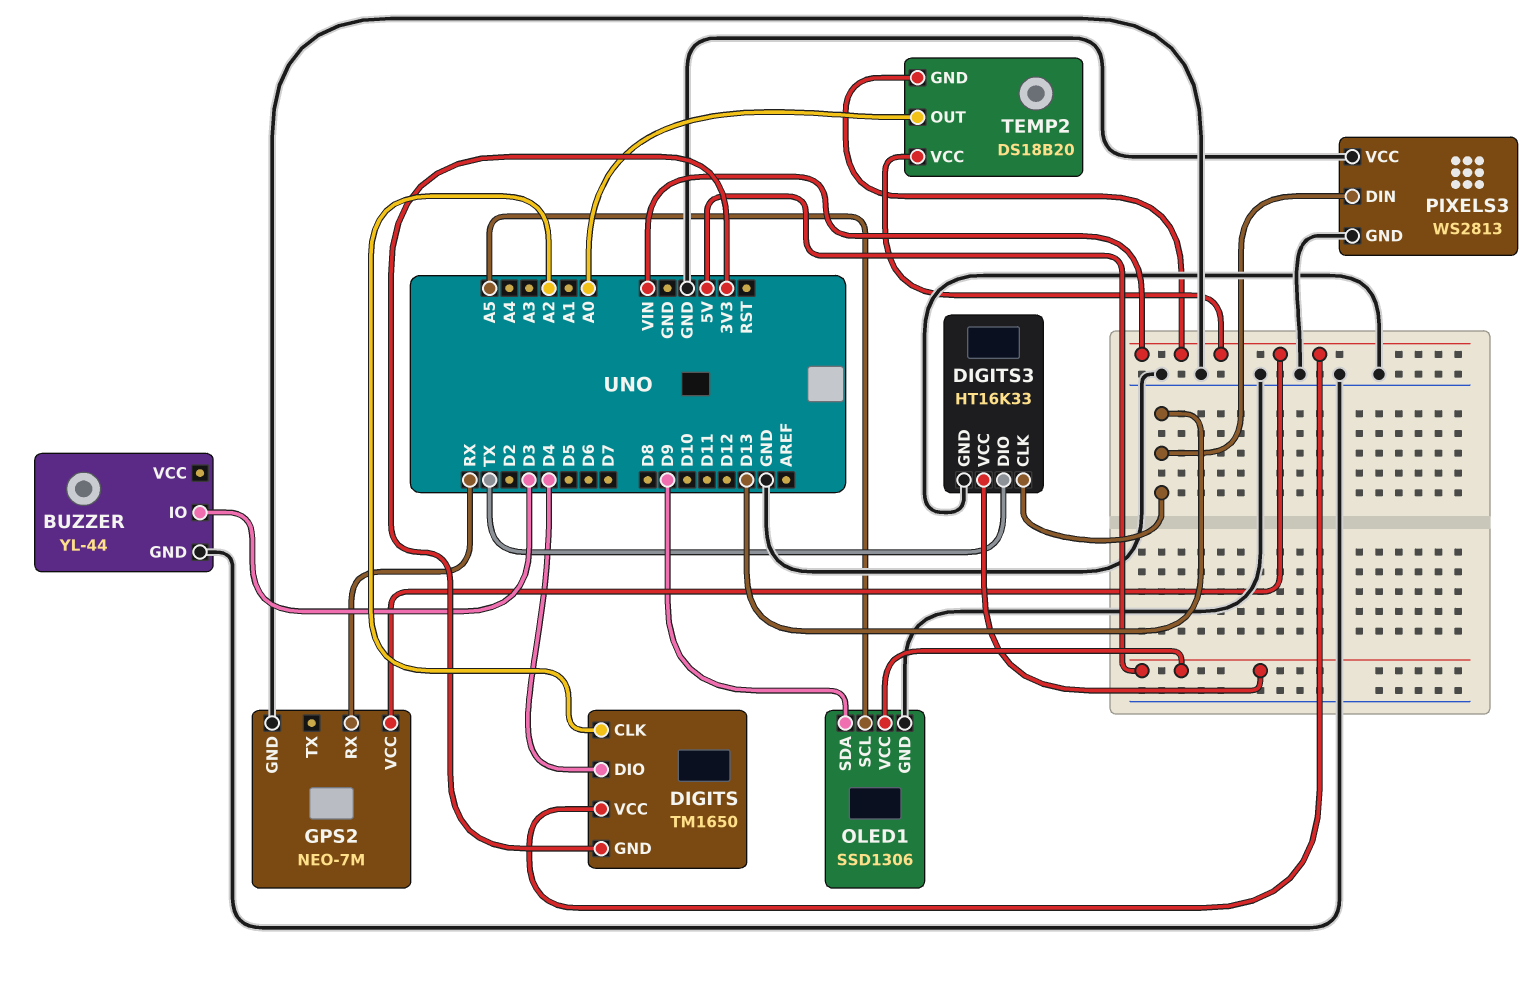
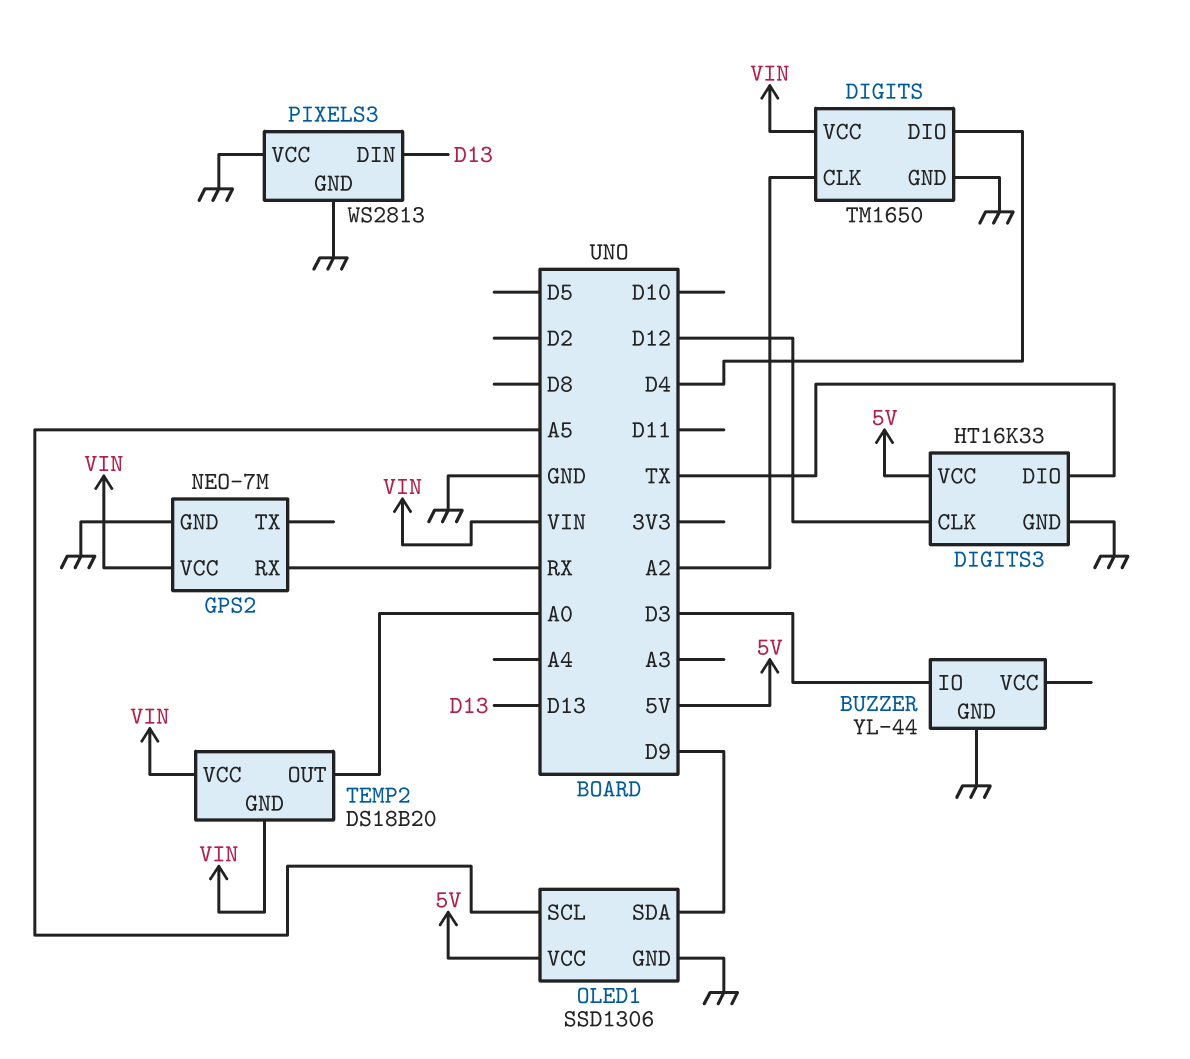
DIGITS pin GND: 3V3 -> GND
DIGITS3 pin CLK: D13 -> D12

